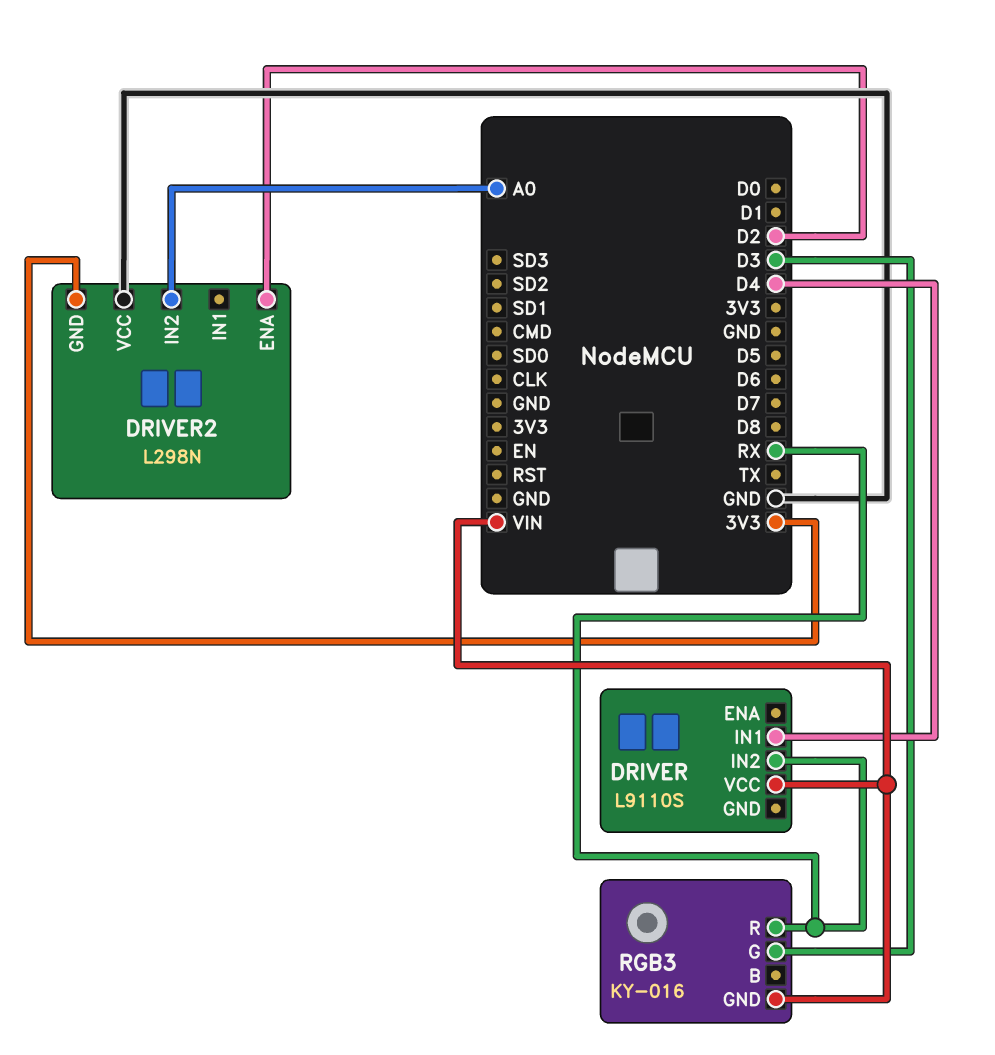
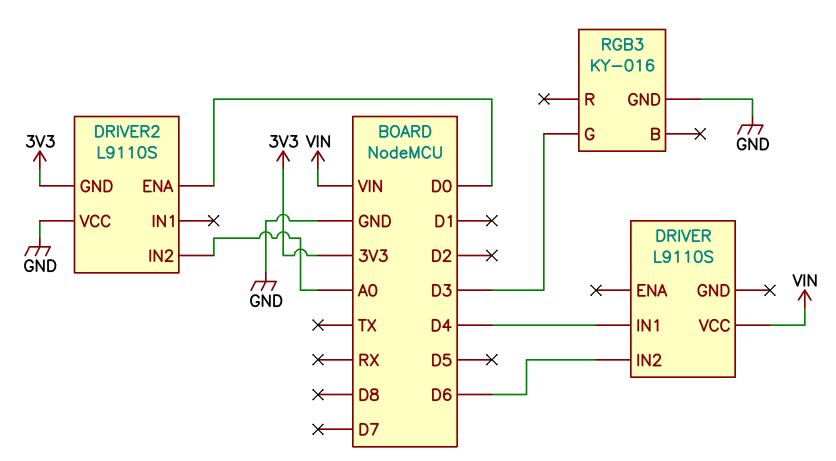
DRIVER pin IN2: RX -> D6
DRIVER2: L298N -> L9110S
DRIVER2 pin ENA: D2 -> D0
RGB3 pin GND: VIN -> GND
RGB3 pin R: RX -> none

